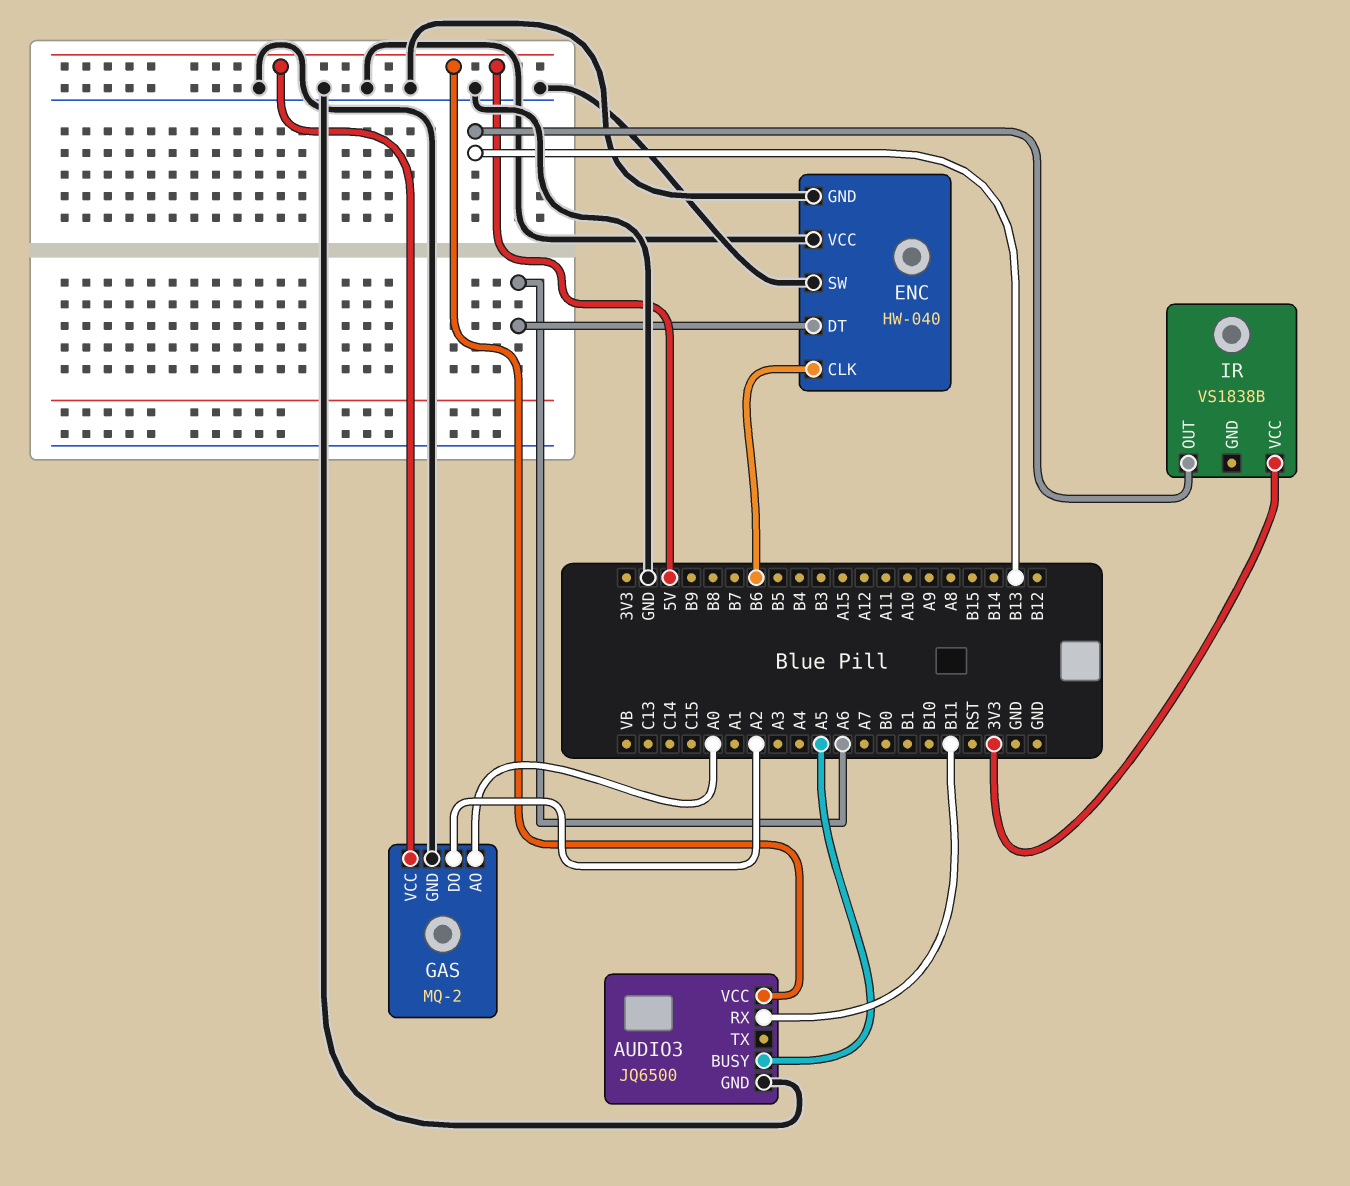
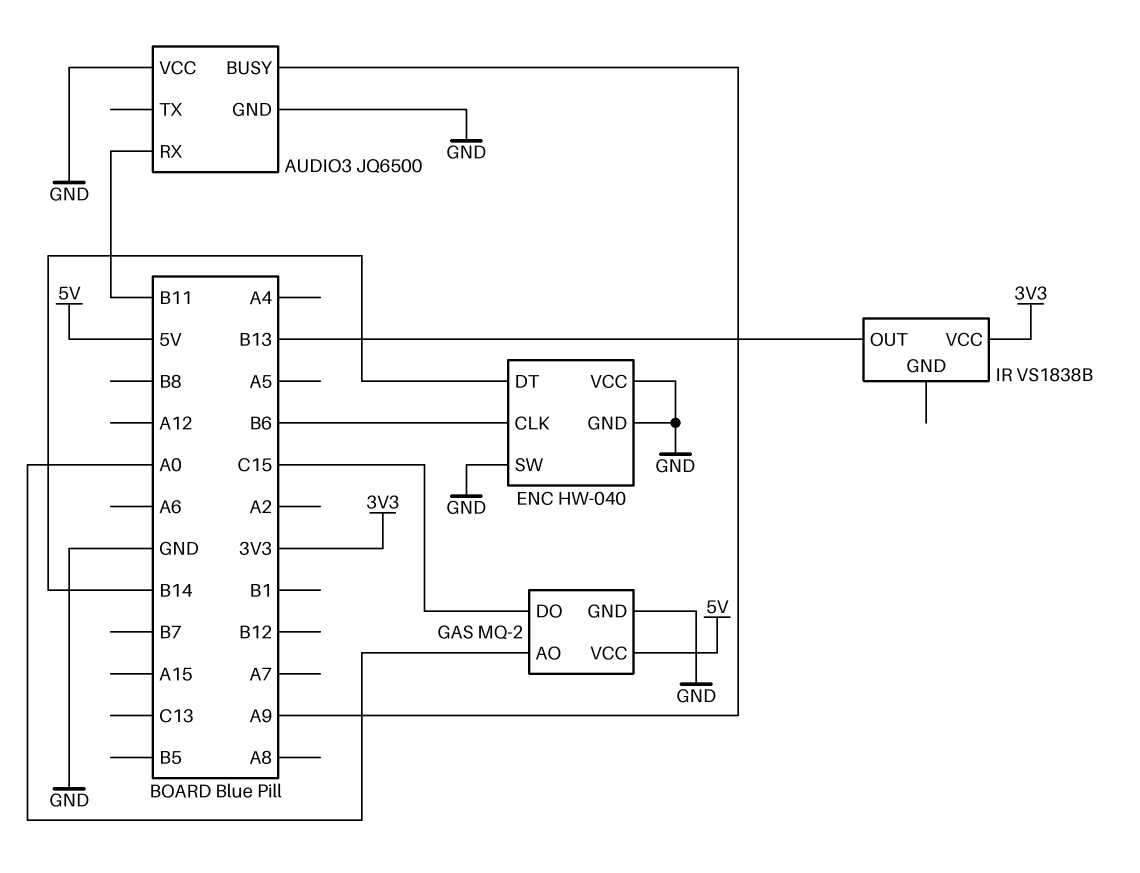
AUDIO3 pin BUSY: A5 -> A9
AUDIO3 pin VCC: 5V -> GND
ENC pin DT: A6 -> B14
GAS pin DO: A2 -> C15

